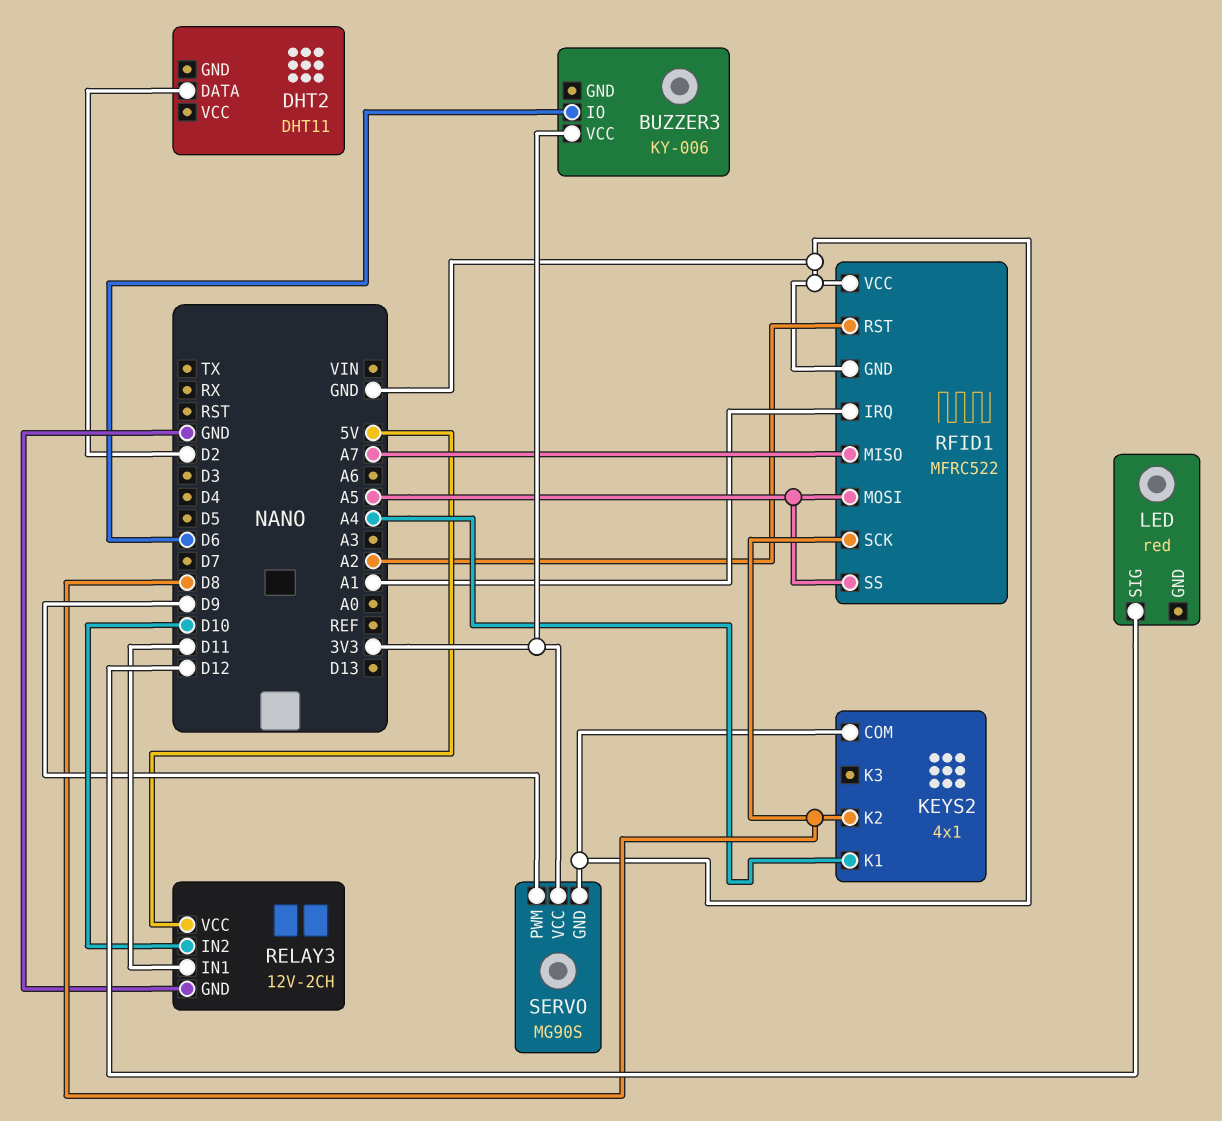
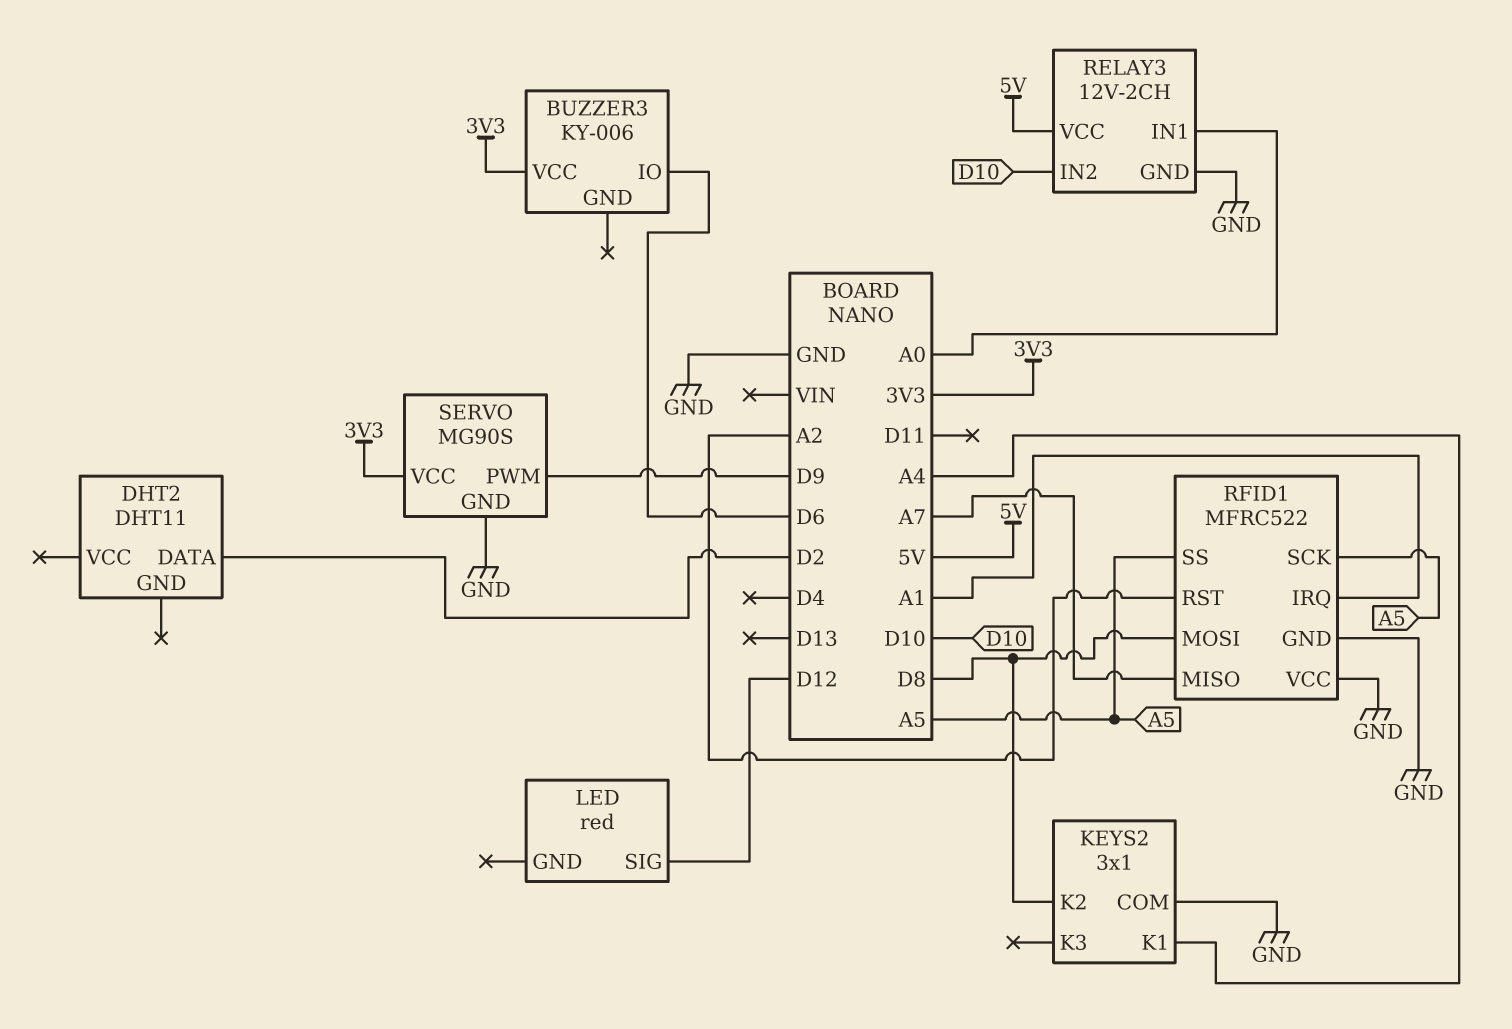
KEYS2: 4x1 -> 3x1
RELAY3 pin IN1: D11 -> A0
RFID1 pin MOSI: A5 -> D8
RFID1 pin SCK: D8 -> A5

